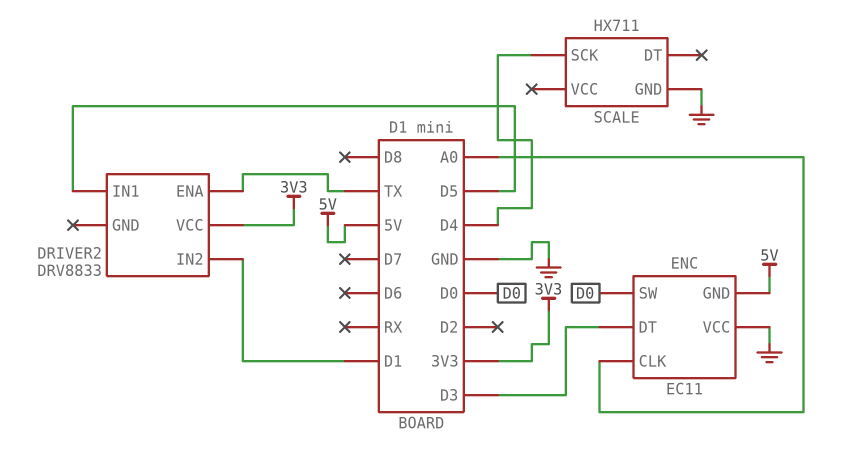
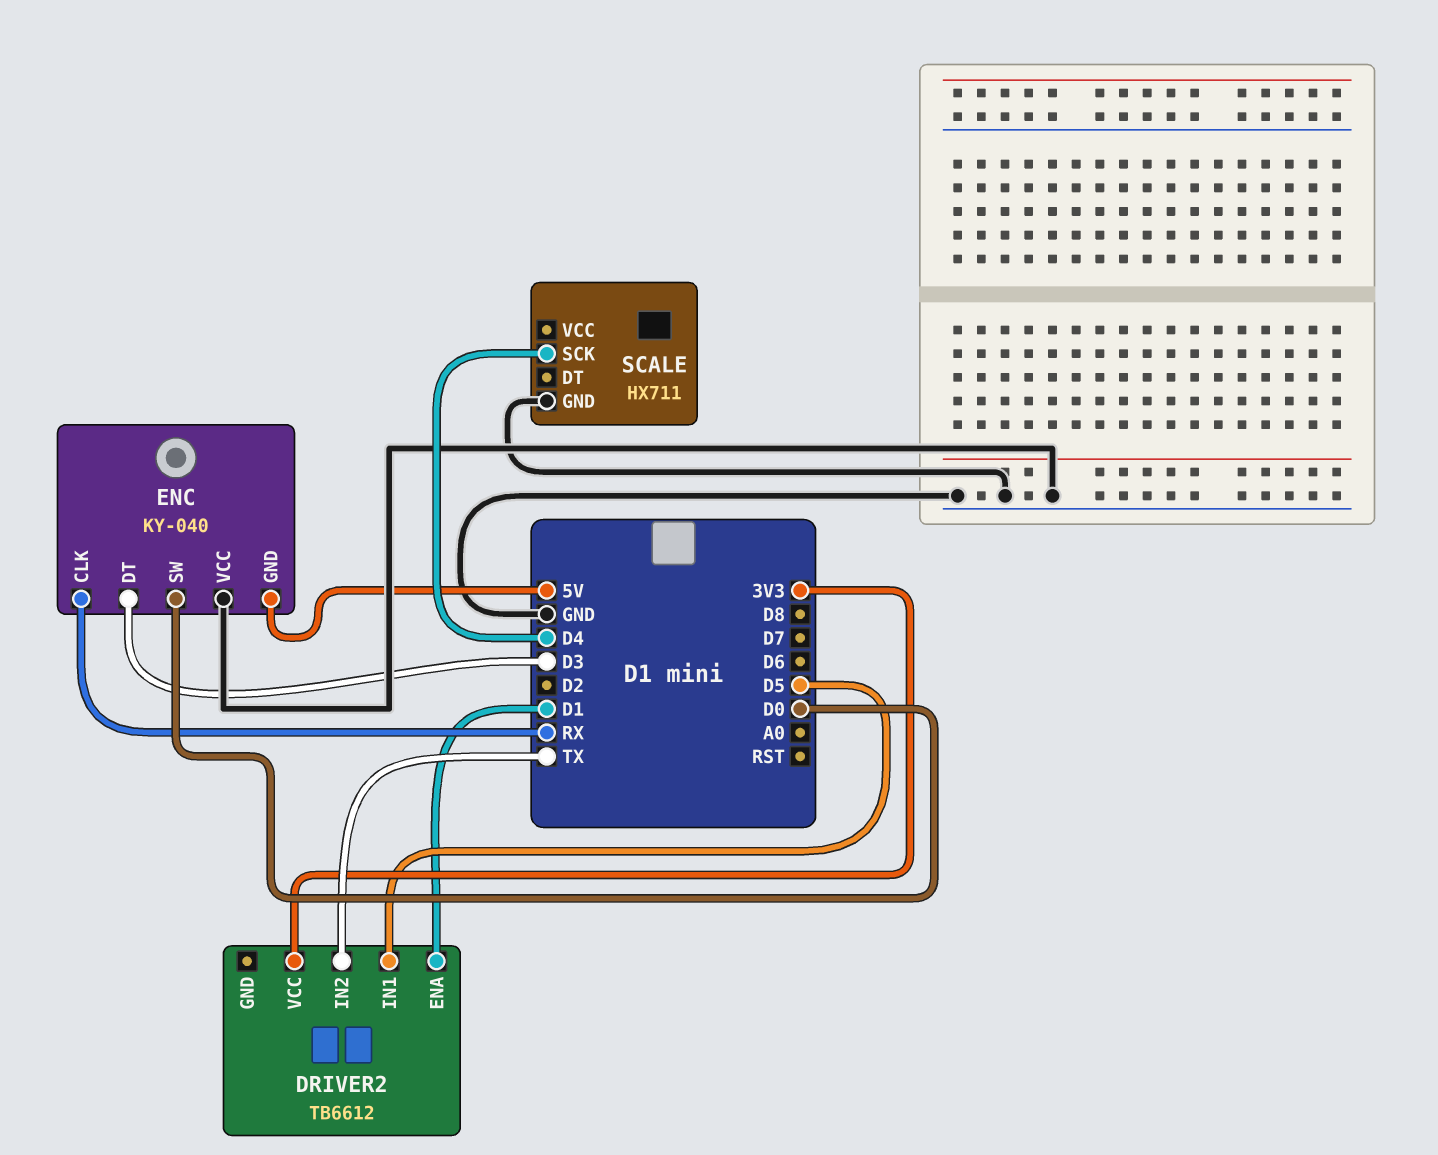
DRIVER2: DRV8833 -> TB6612
DRIVER2 pin ENA: TX -> D1
DRIVER2 pin IN2: D1 -> TX
ENC: EC11 -> KY-040
ENC pin CLK: A0 -> RX

